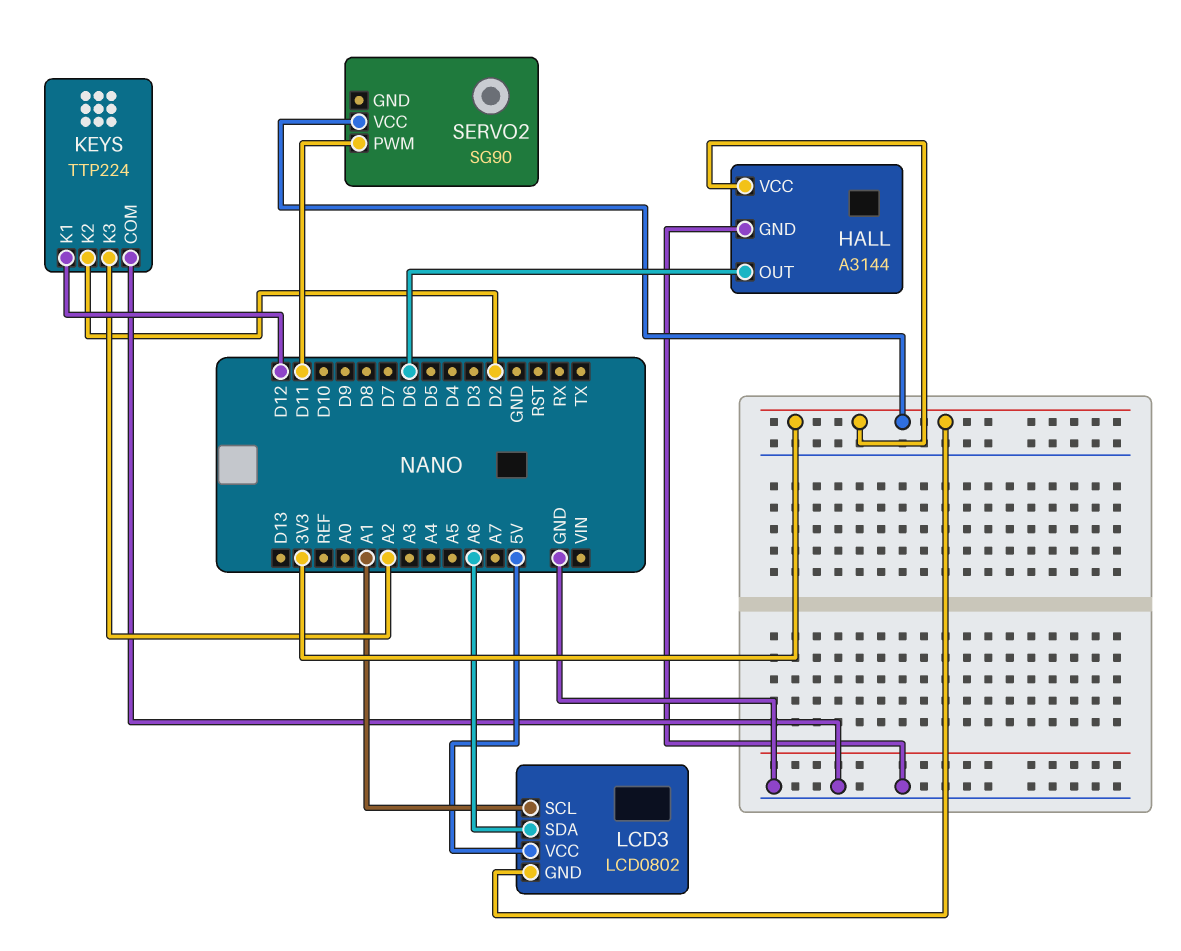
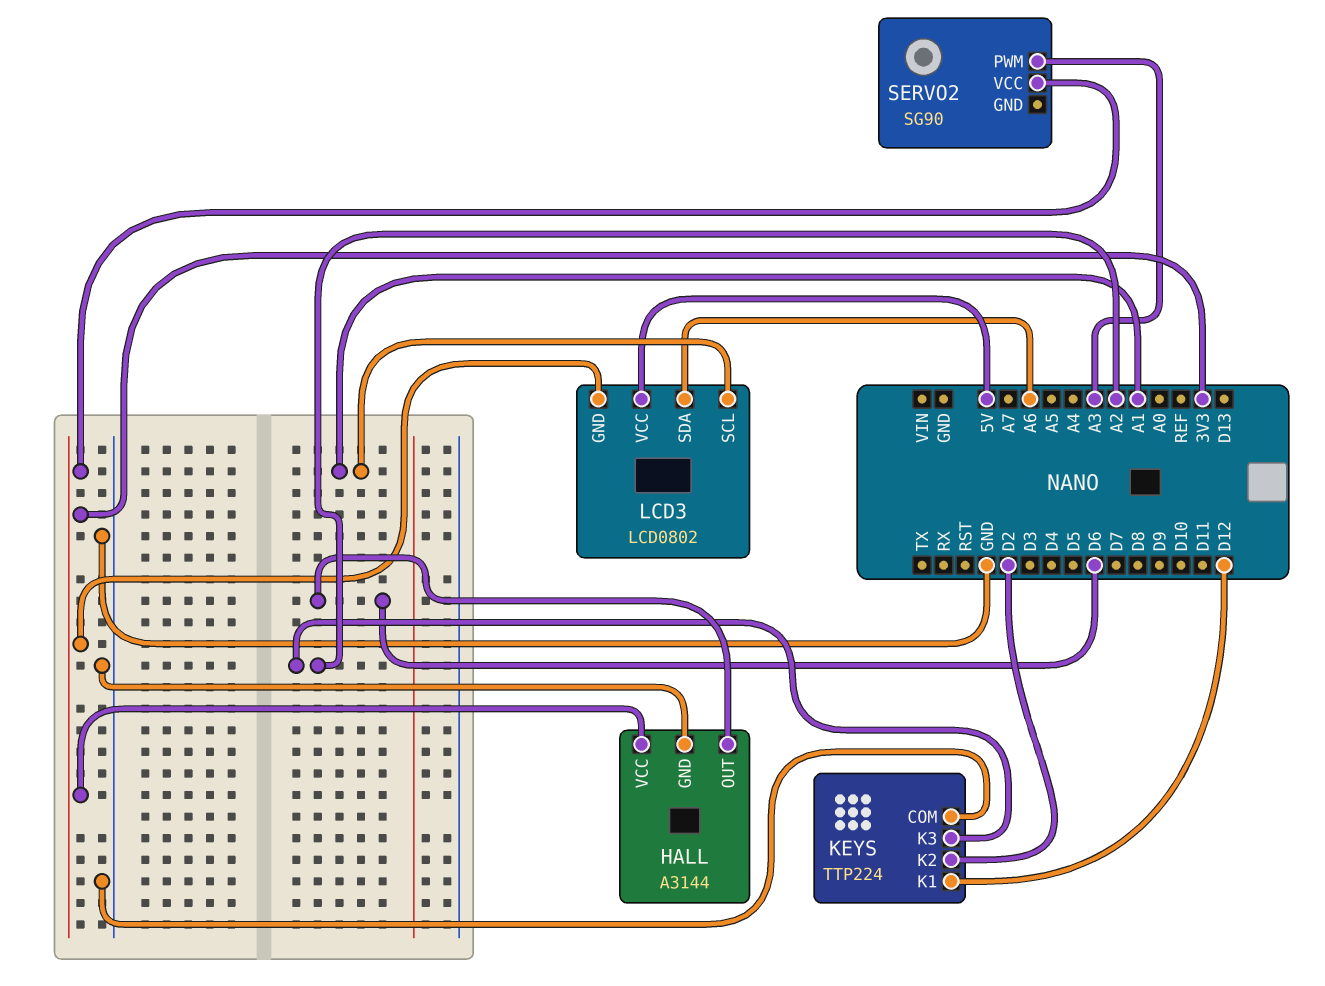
SERVO2 pin PWM: D11 -> A3

